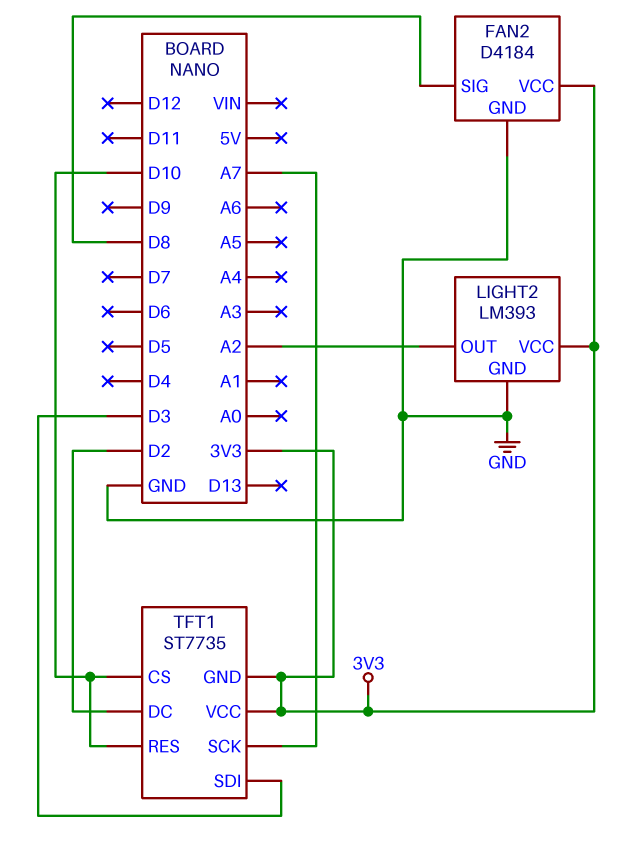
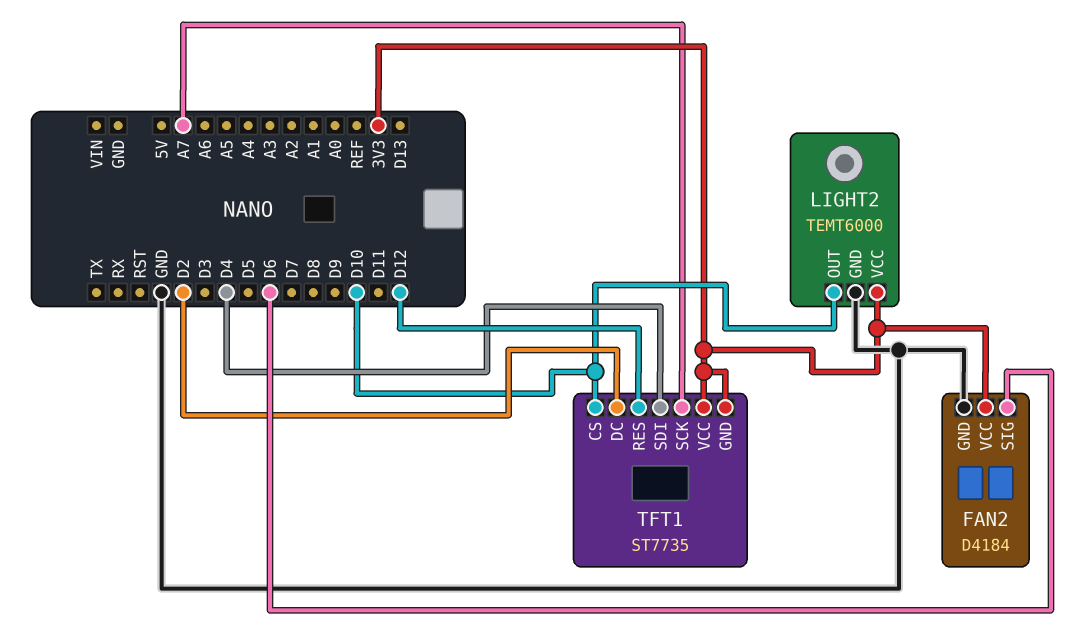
FAN2 pin SIG: D8 -> D6
LIGHT2: LM393 -> TEMT6000
LIGHT2 pin OUT: A2 -> D10
TFT1 pin RES: D10 -> D12
TFT1 pin SDI: D3 -> D4

